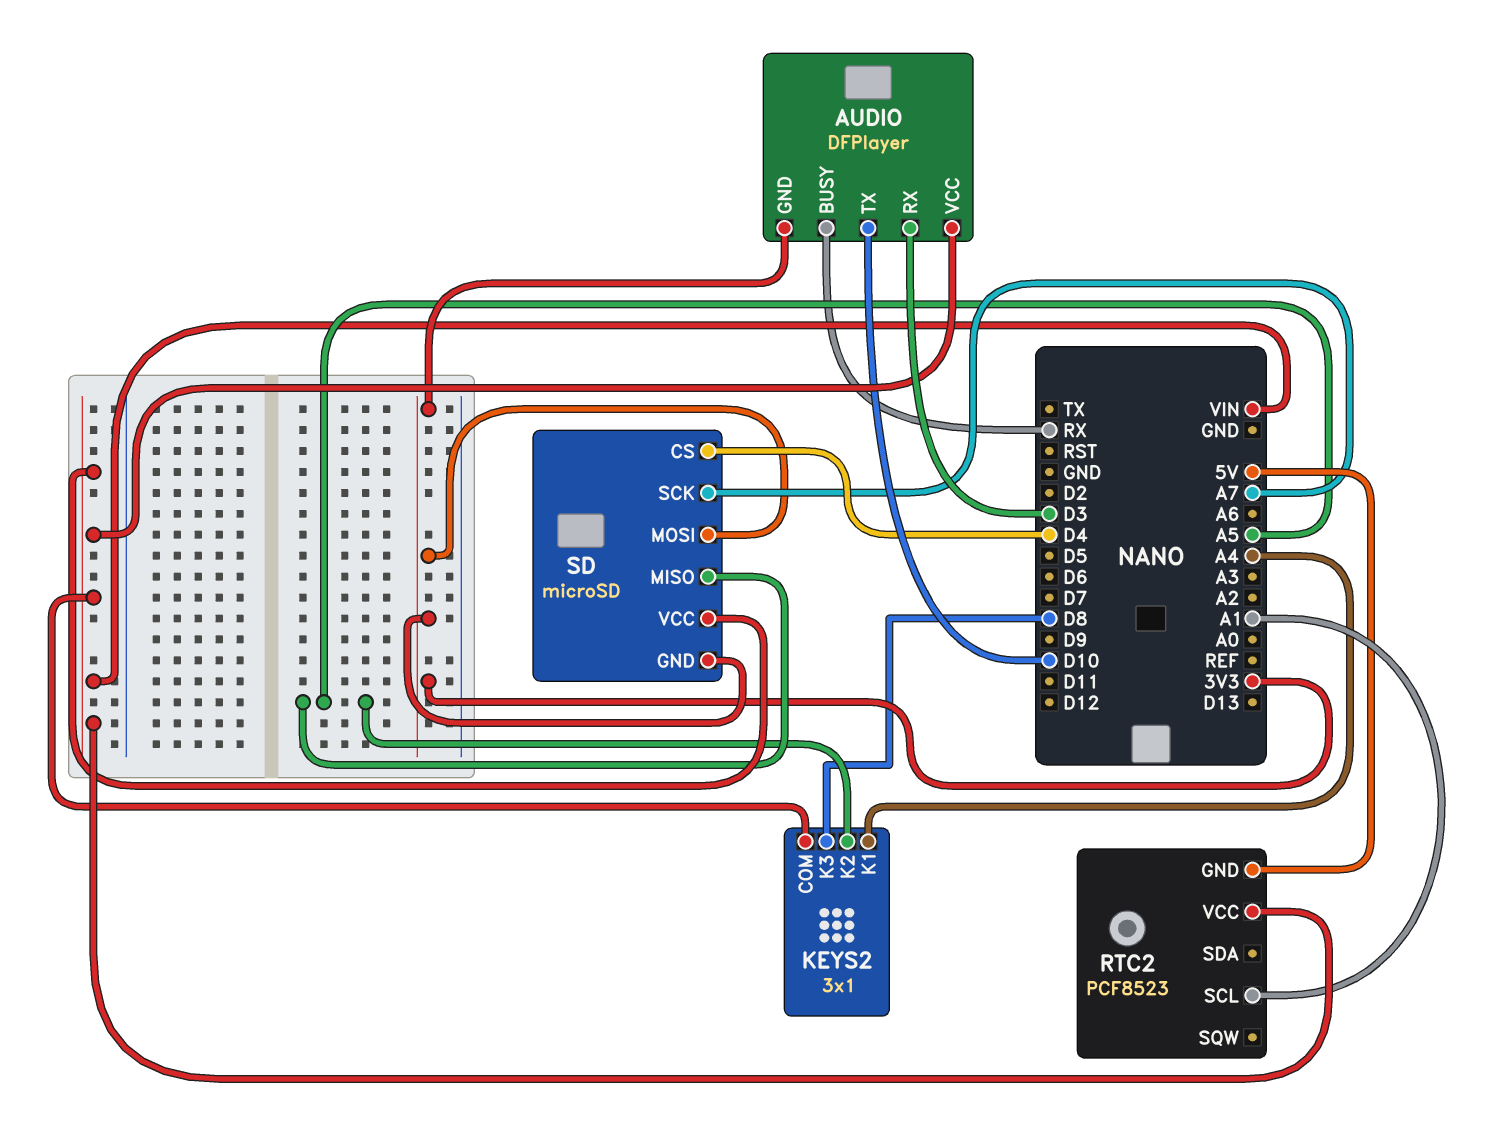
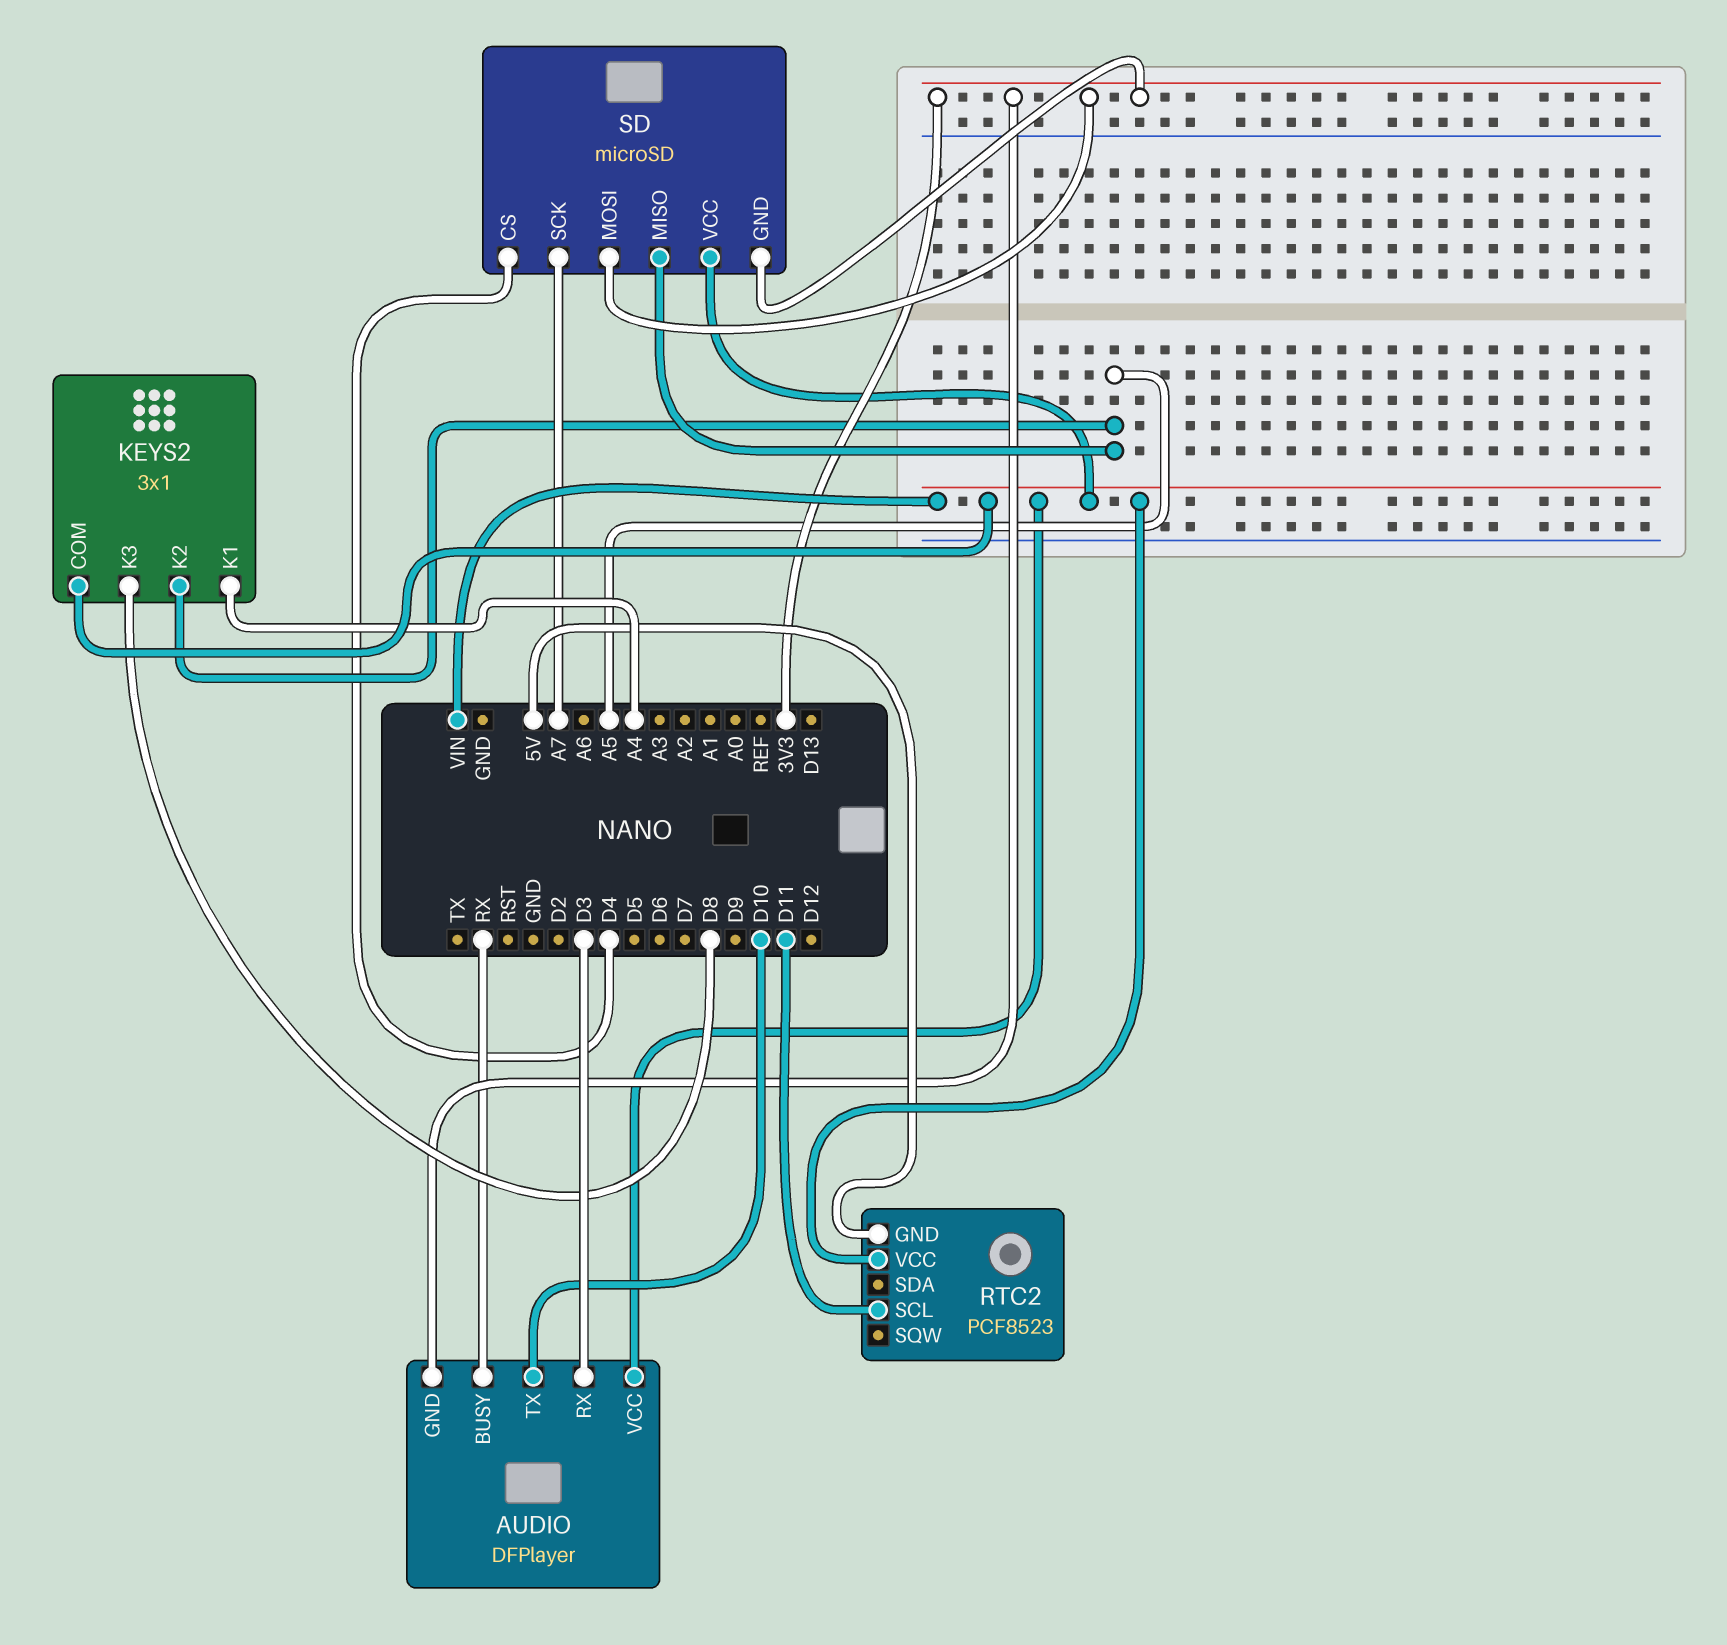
RTC2 pin SCL: A1 -> D11

